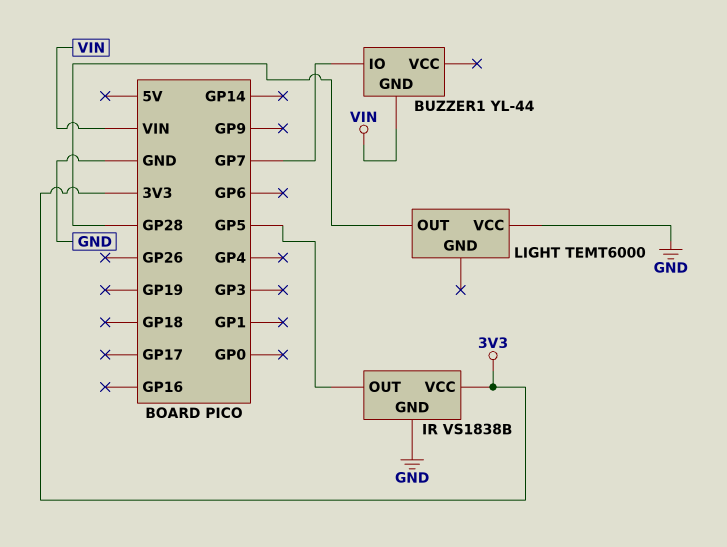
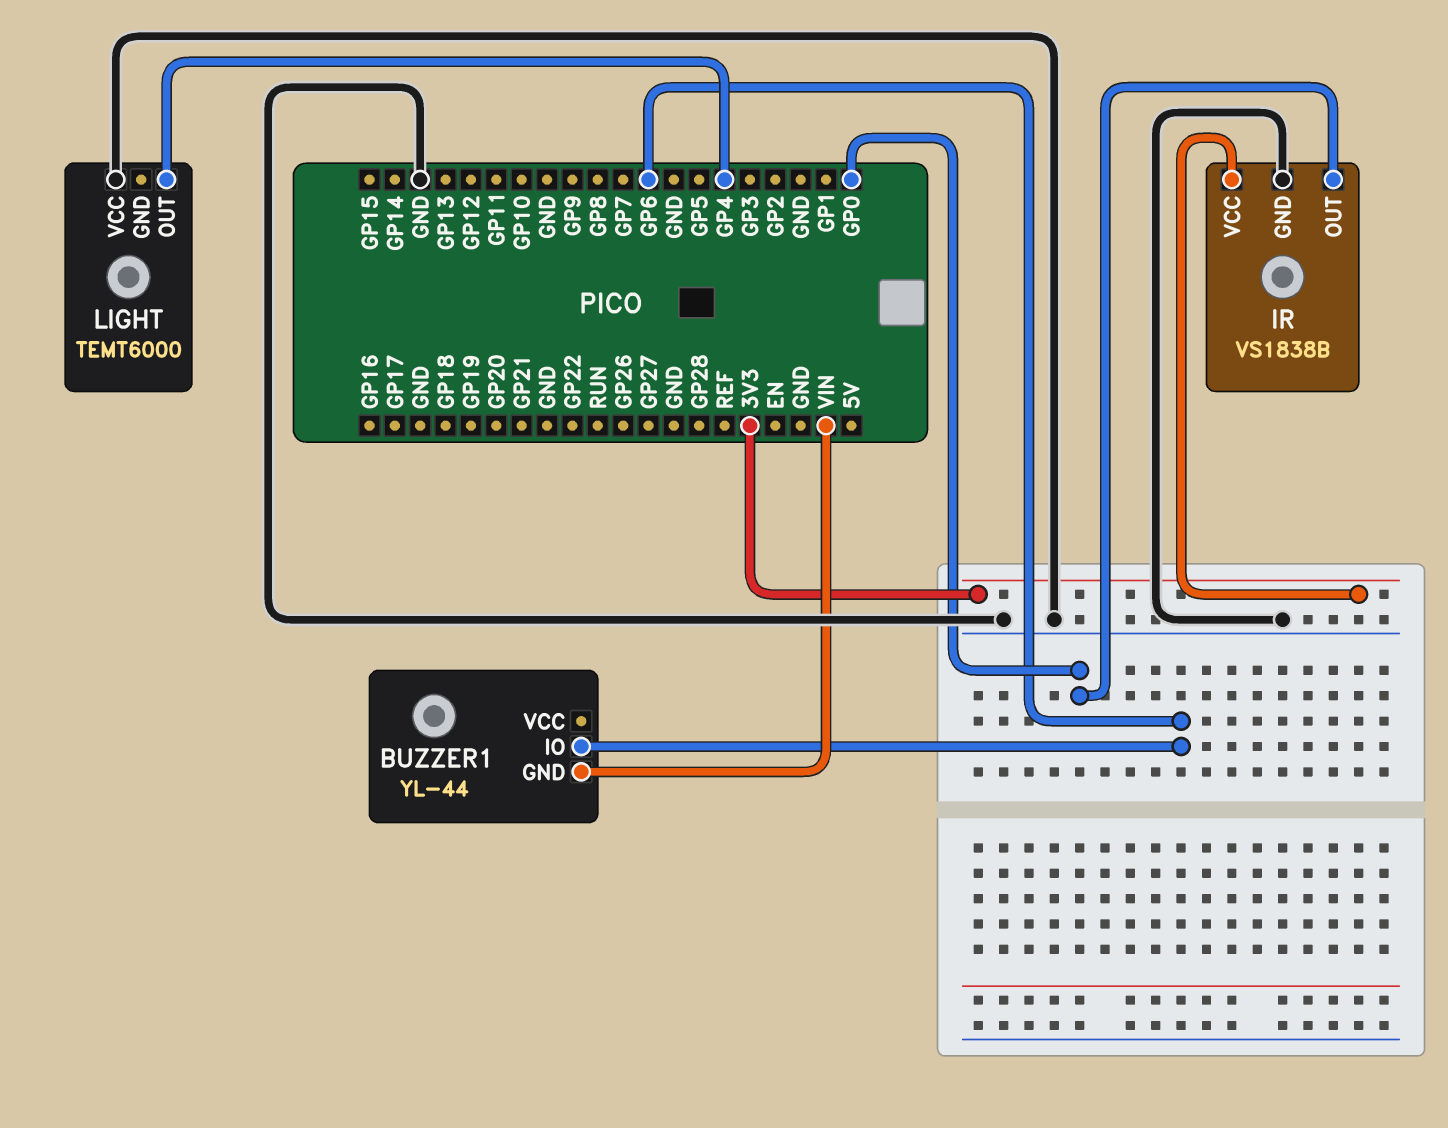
BUZZER1 pin IO: GP7 -> GP6
IR pin OUT: GP5 -> GP0
LIGHT pin OUT: GP28 -> GP4

